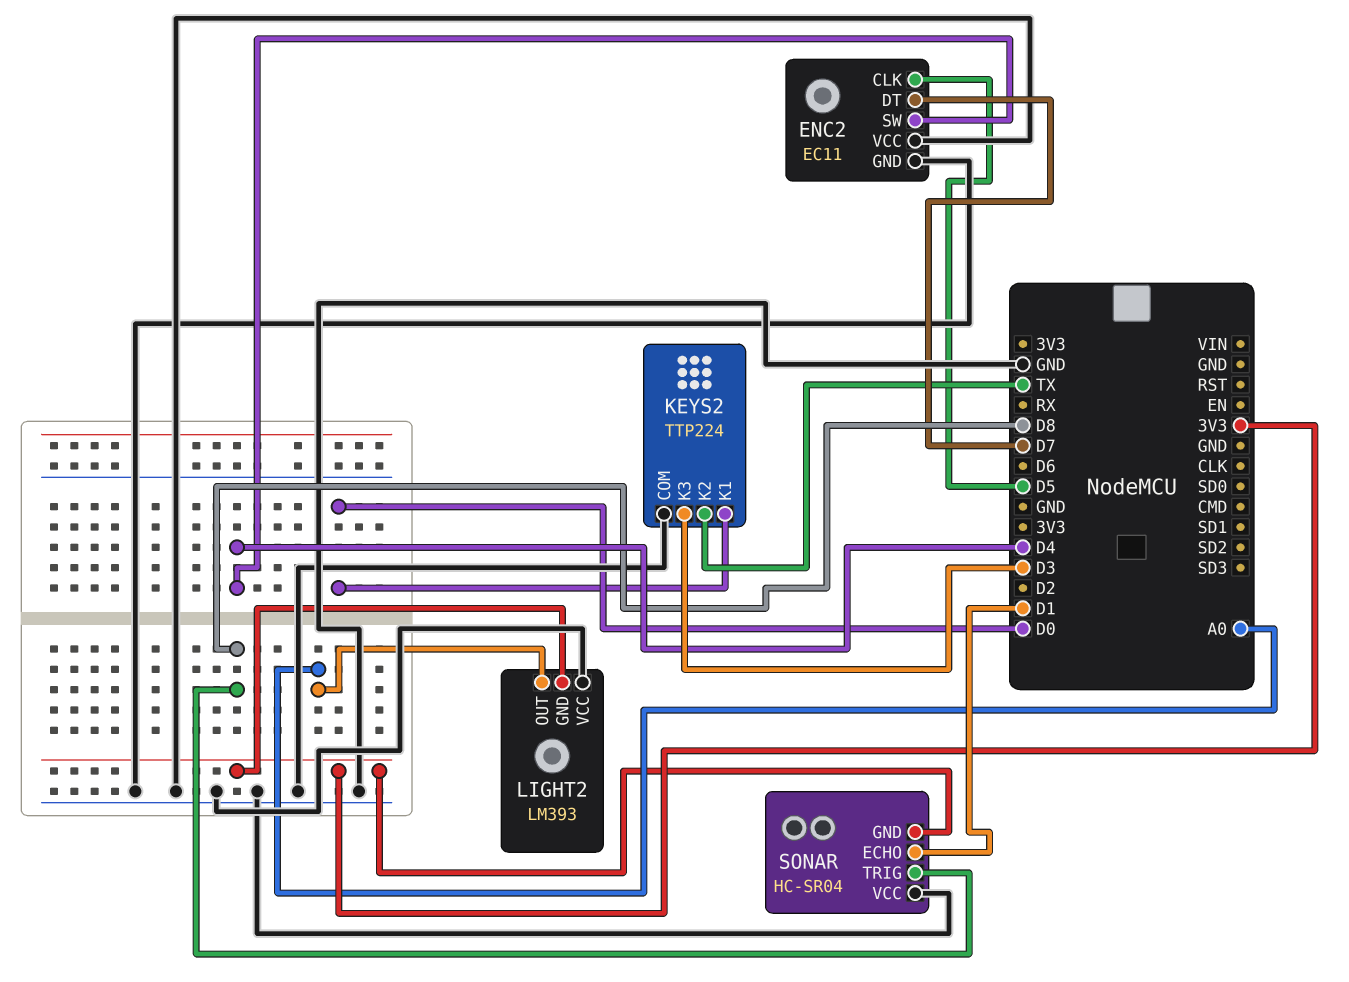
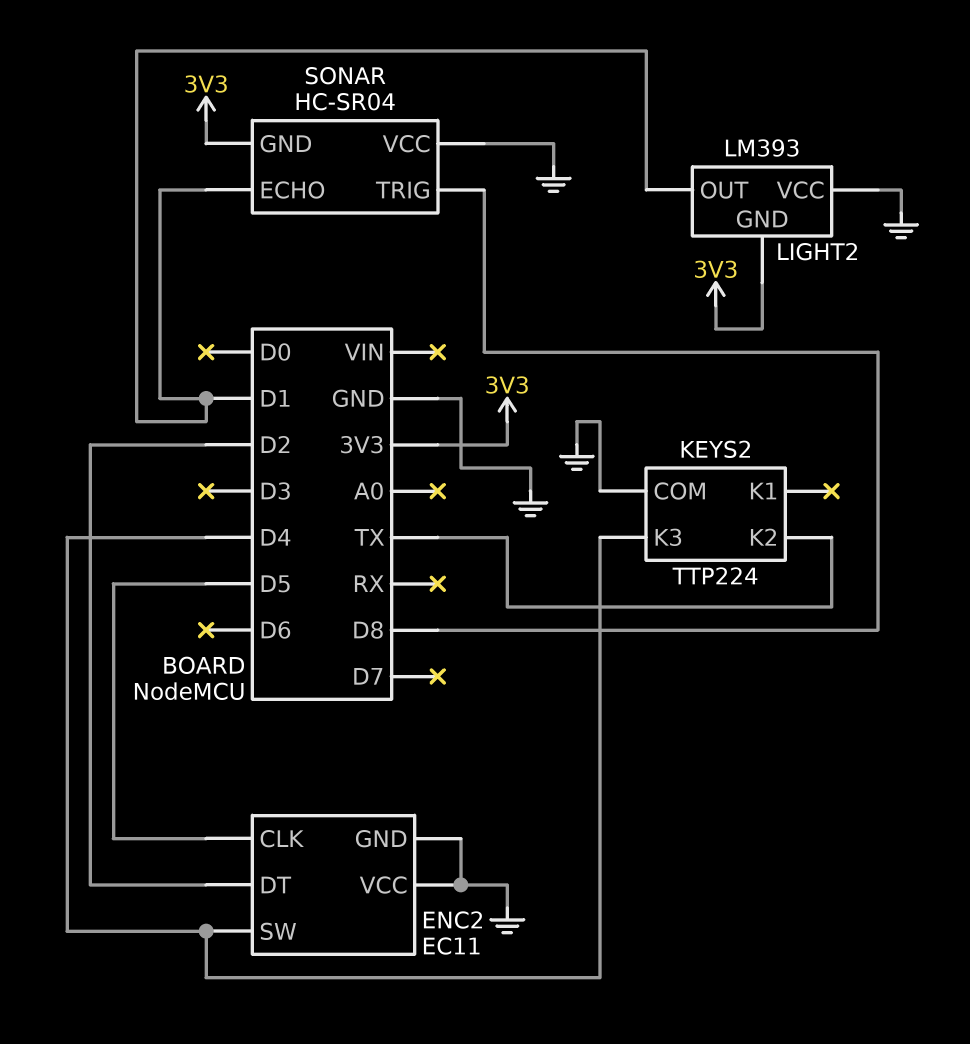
ENC2 pin DT: D7 -> D2
KEYS2 pin K1: D0 -> none
KEYS2 pin K3: D3 -> D4
LIGHT2 pin OUT: A0 -> D1

